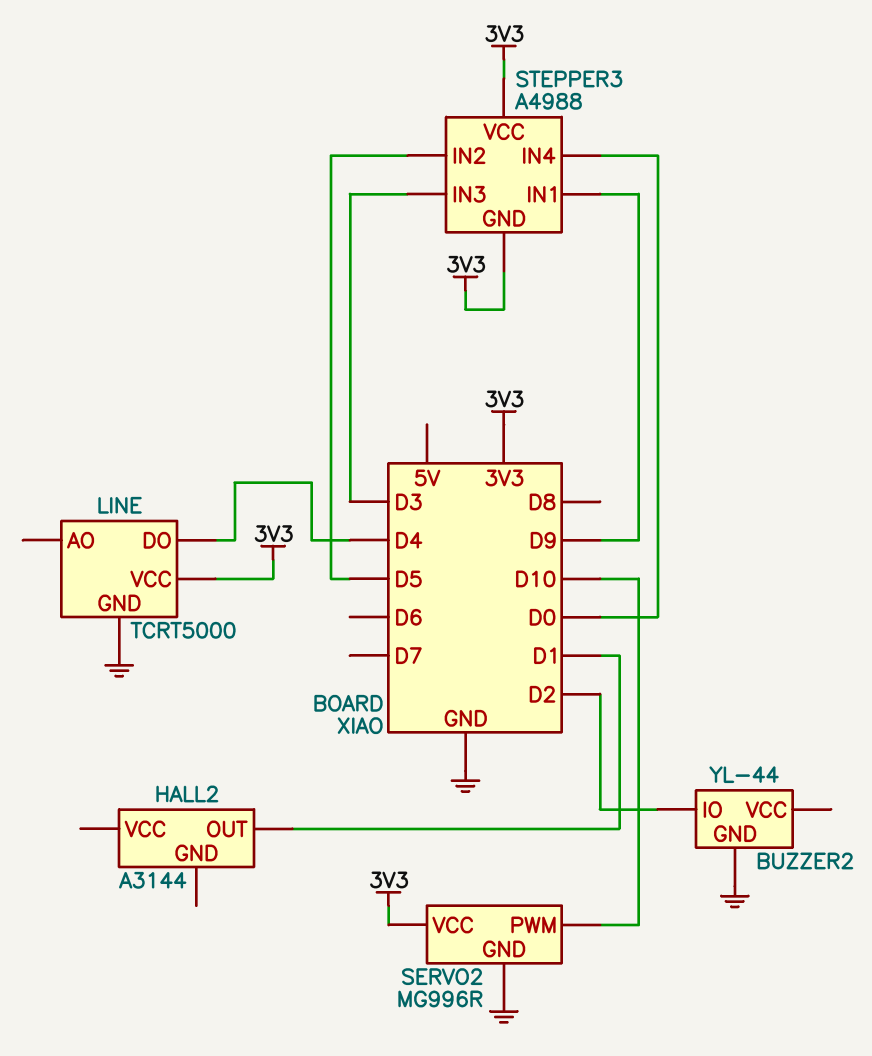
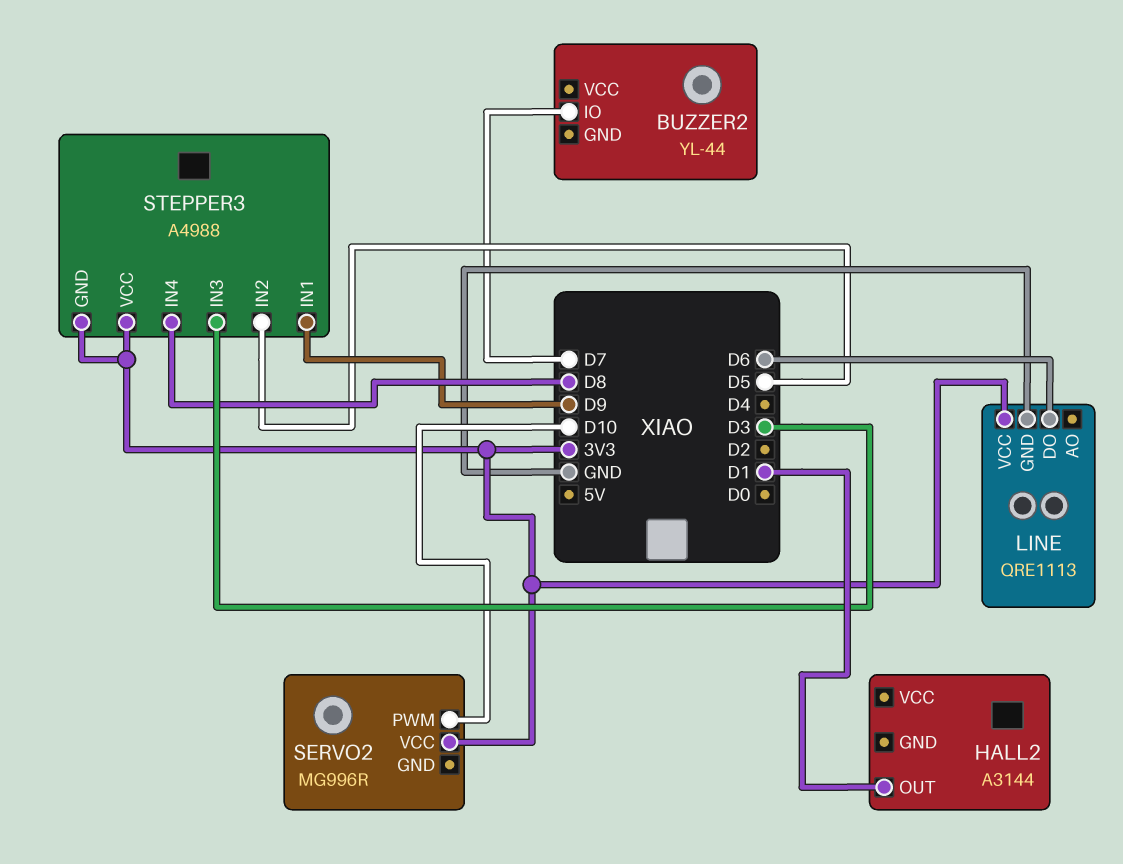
BUZZER2 pin GND: GND -> none
BUZZER2 pin IO: D2 -> D7
LINE: TCRT5000 -> QRE1113
LINE pin DO: D4 -> D6
SERVO2 pin GND: GND -> none
STEPPER3 pin IN4: D0 -> D8

